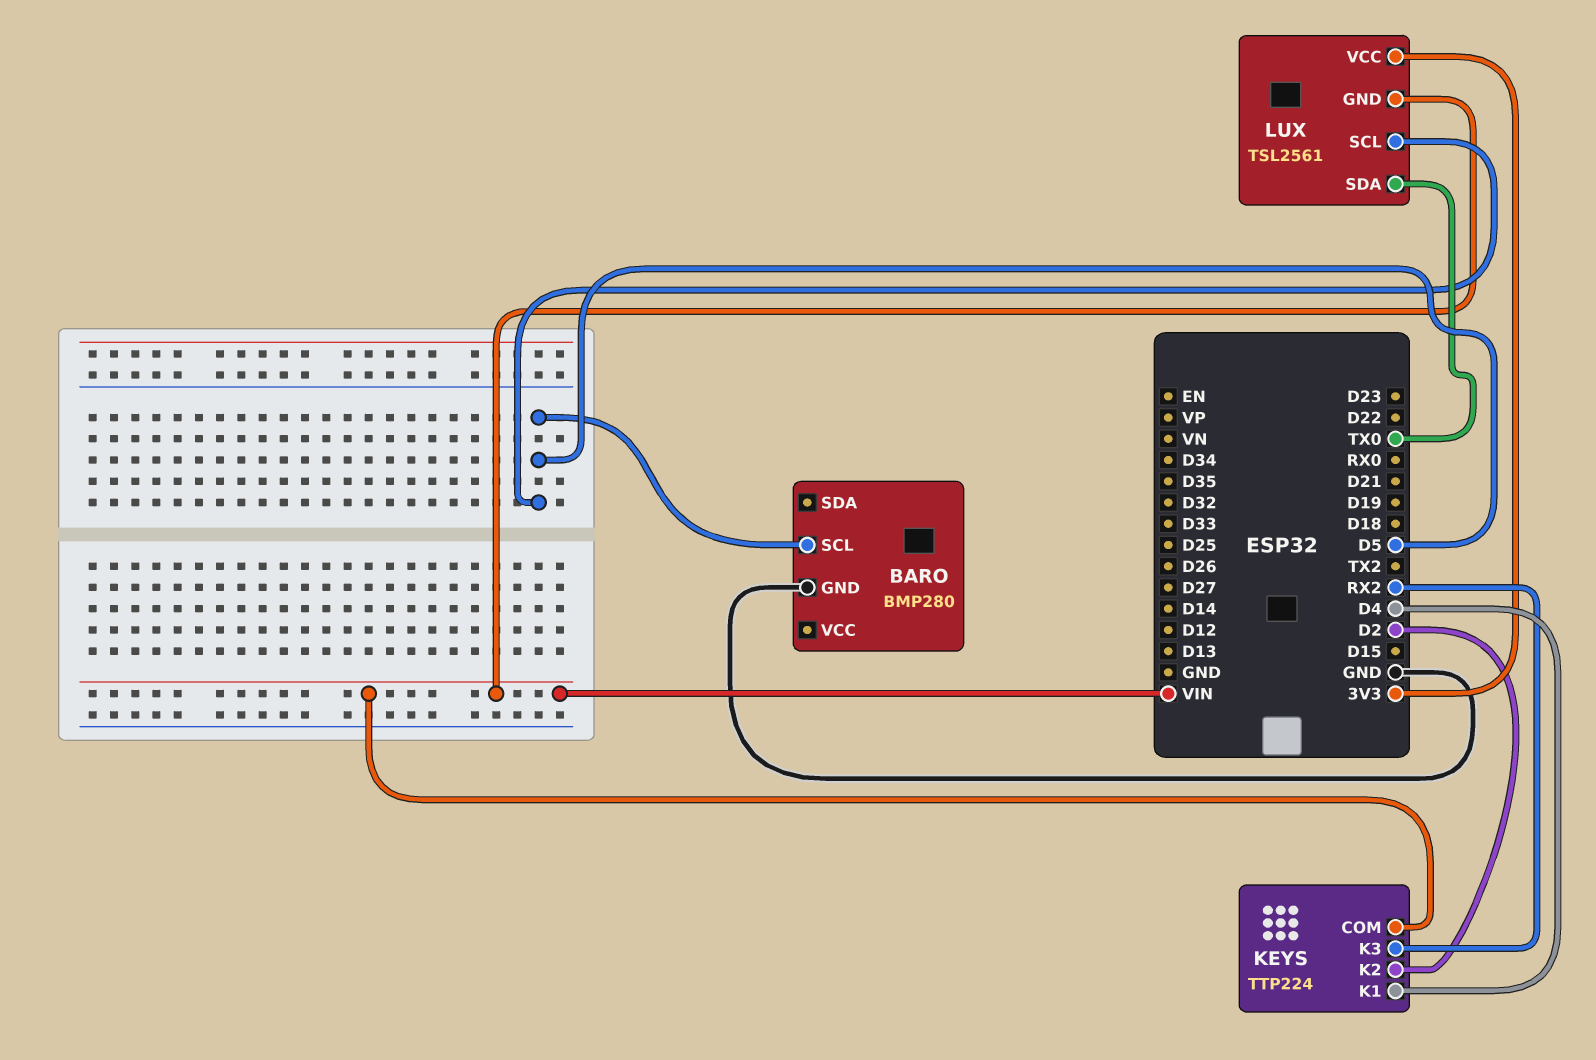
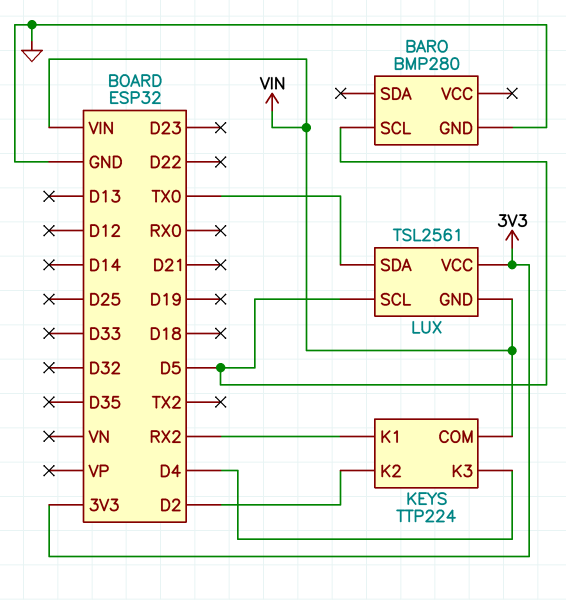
KEYS pin K1: D4 -> RX2
KEYS pin K3: RX2 -> D4

